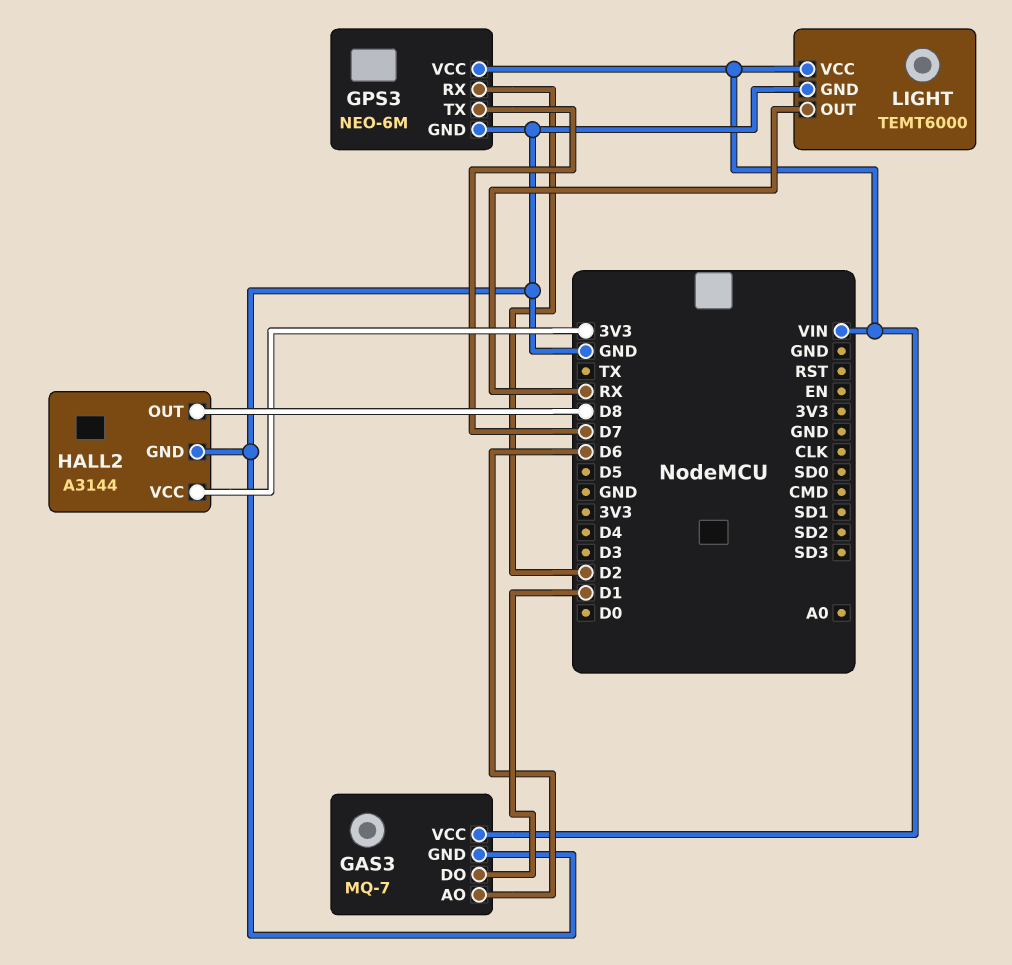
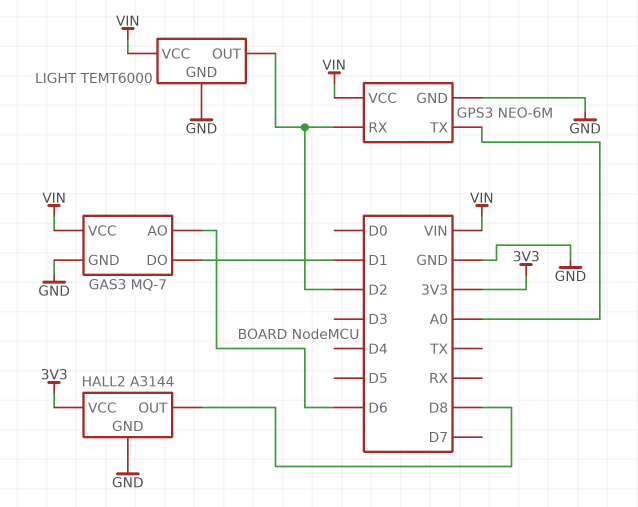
GPS3 pin TX: D7 -> A0
LIGHT pin OUT: RX -> D2

